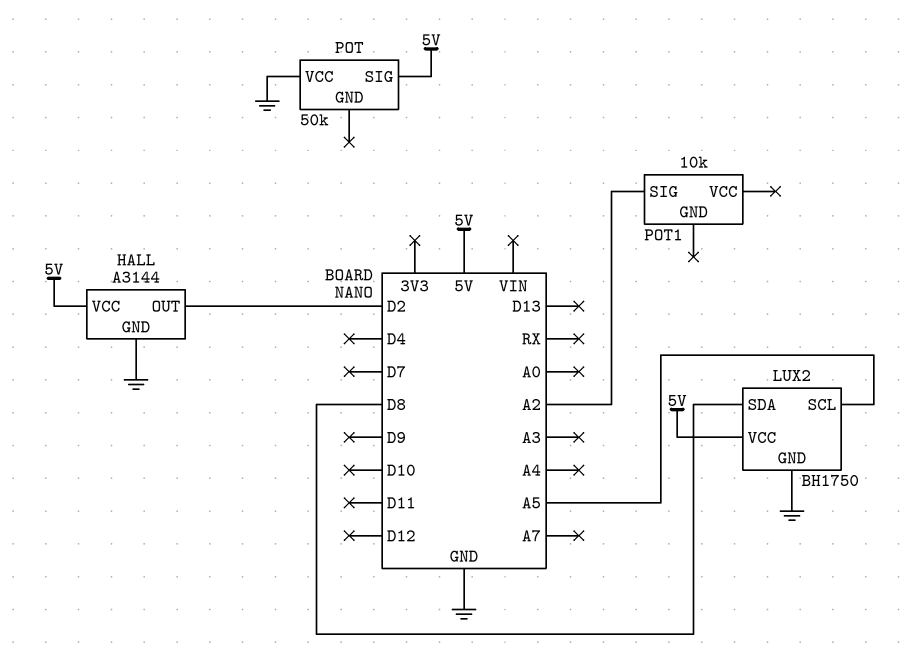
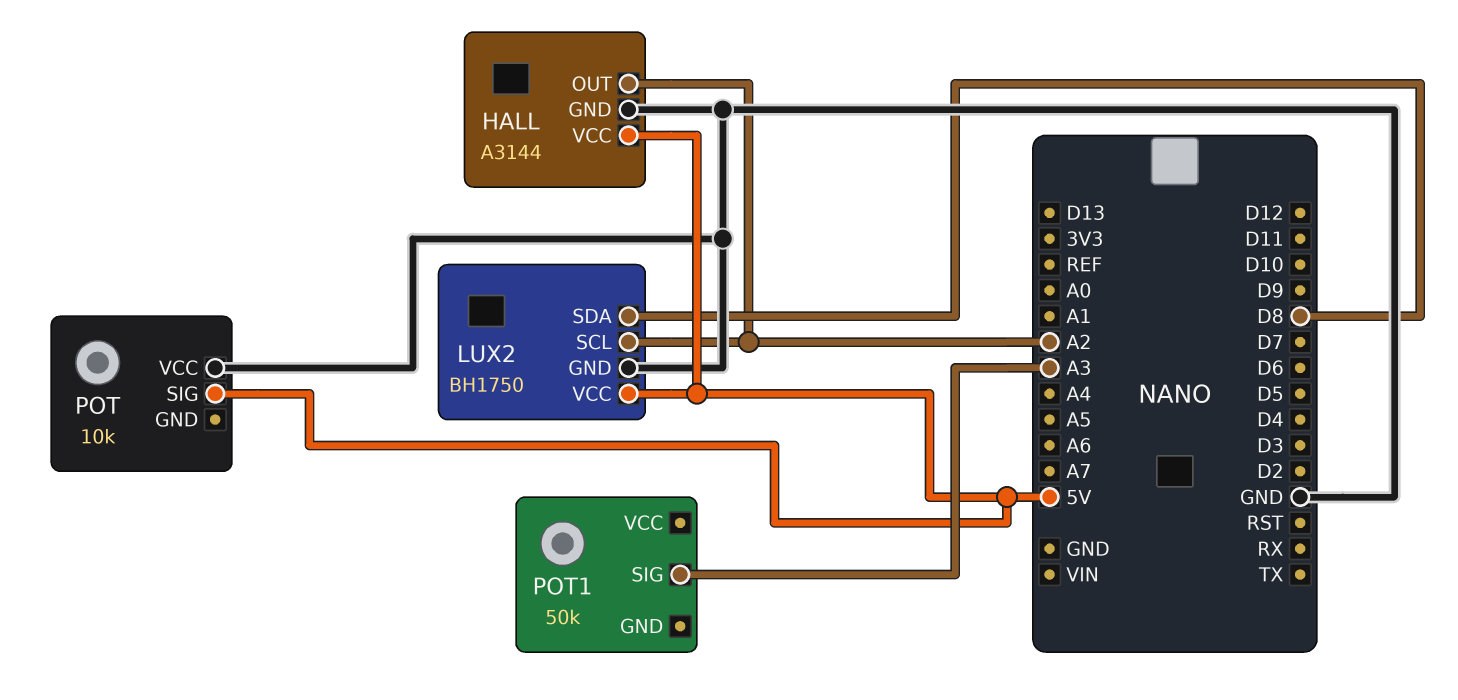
HALL pin OUT: D2 -> A2
LUX2 pin SCL: A5 -> A2
POT: 50k -> 10k
POT1: 10k -> 50k
POT1 pin SIG: A2 -> A3

